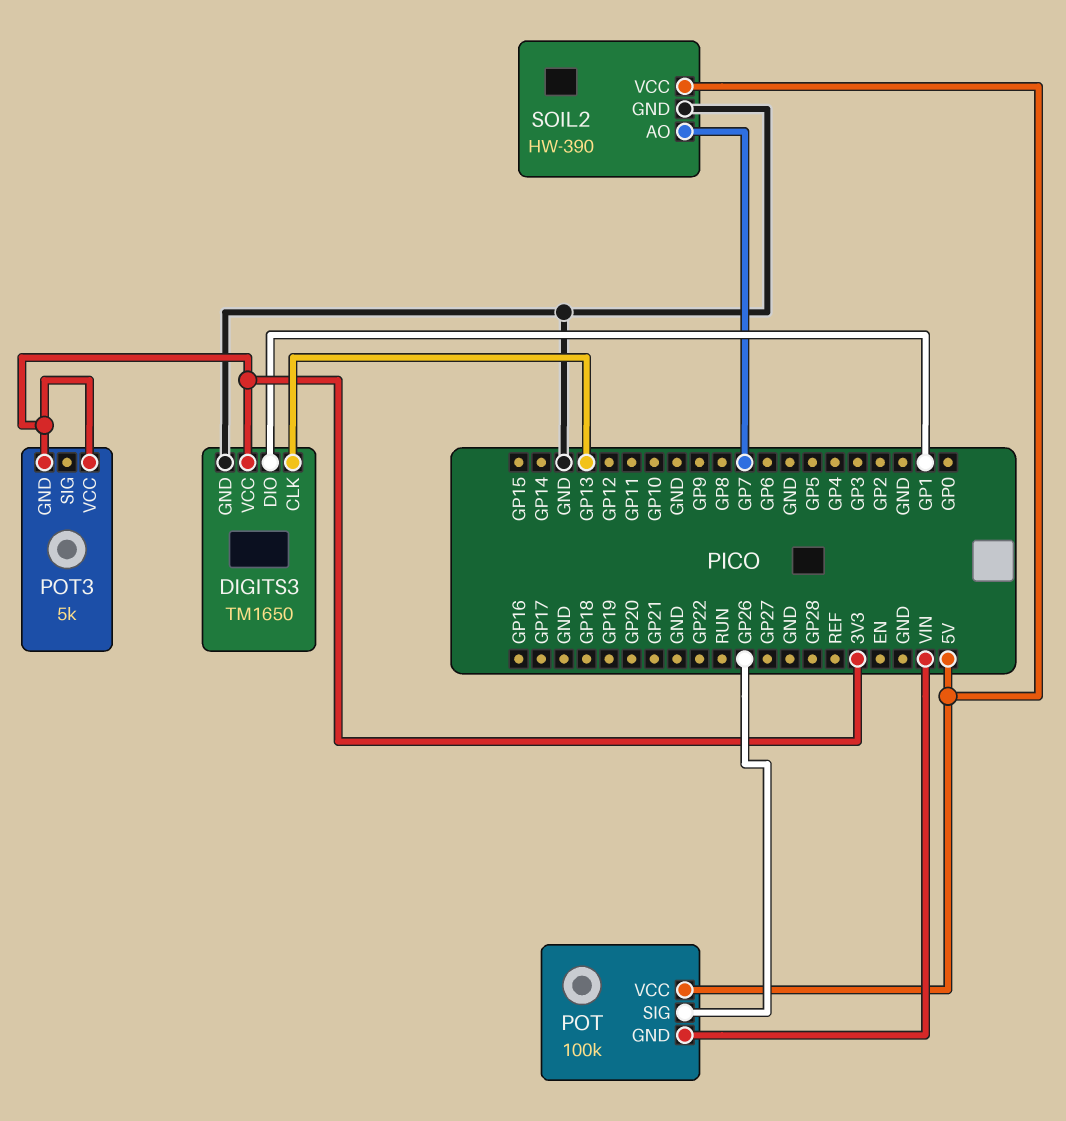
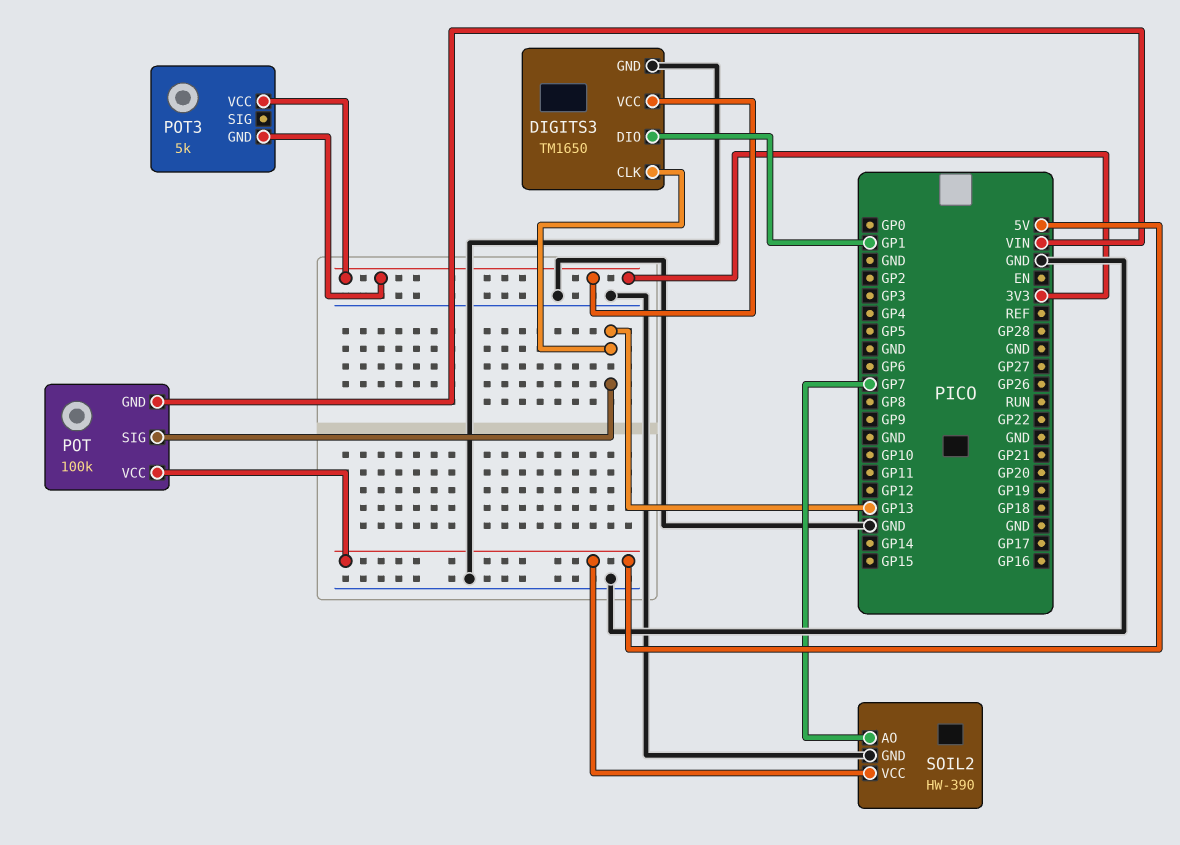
POT pin SIG: GP26 -> GP13

